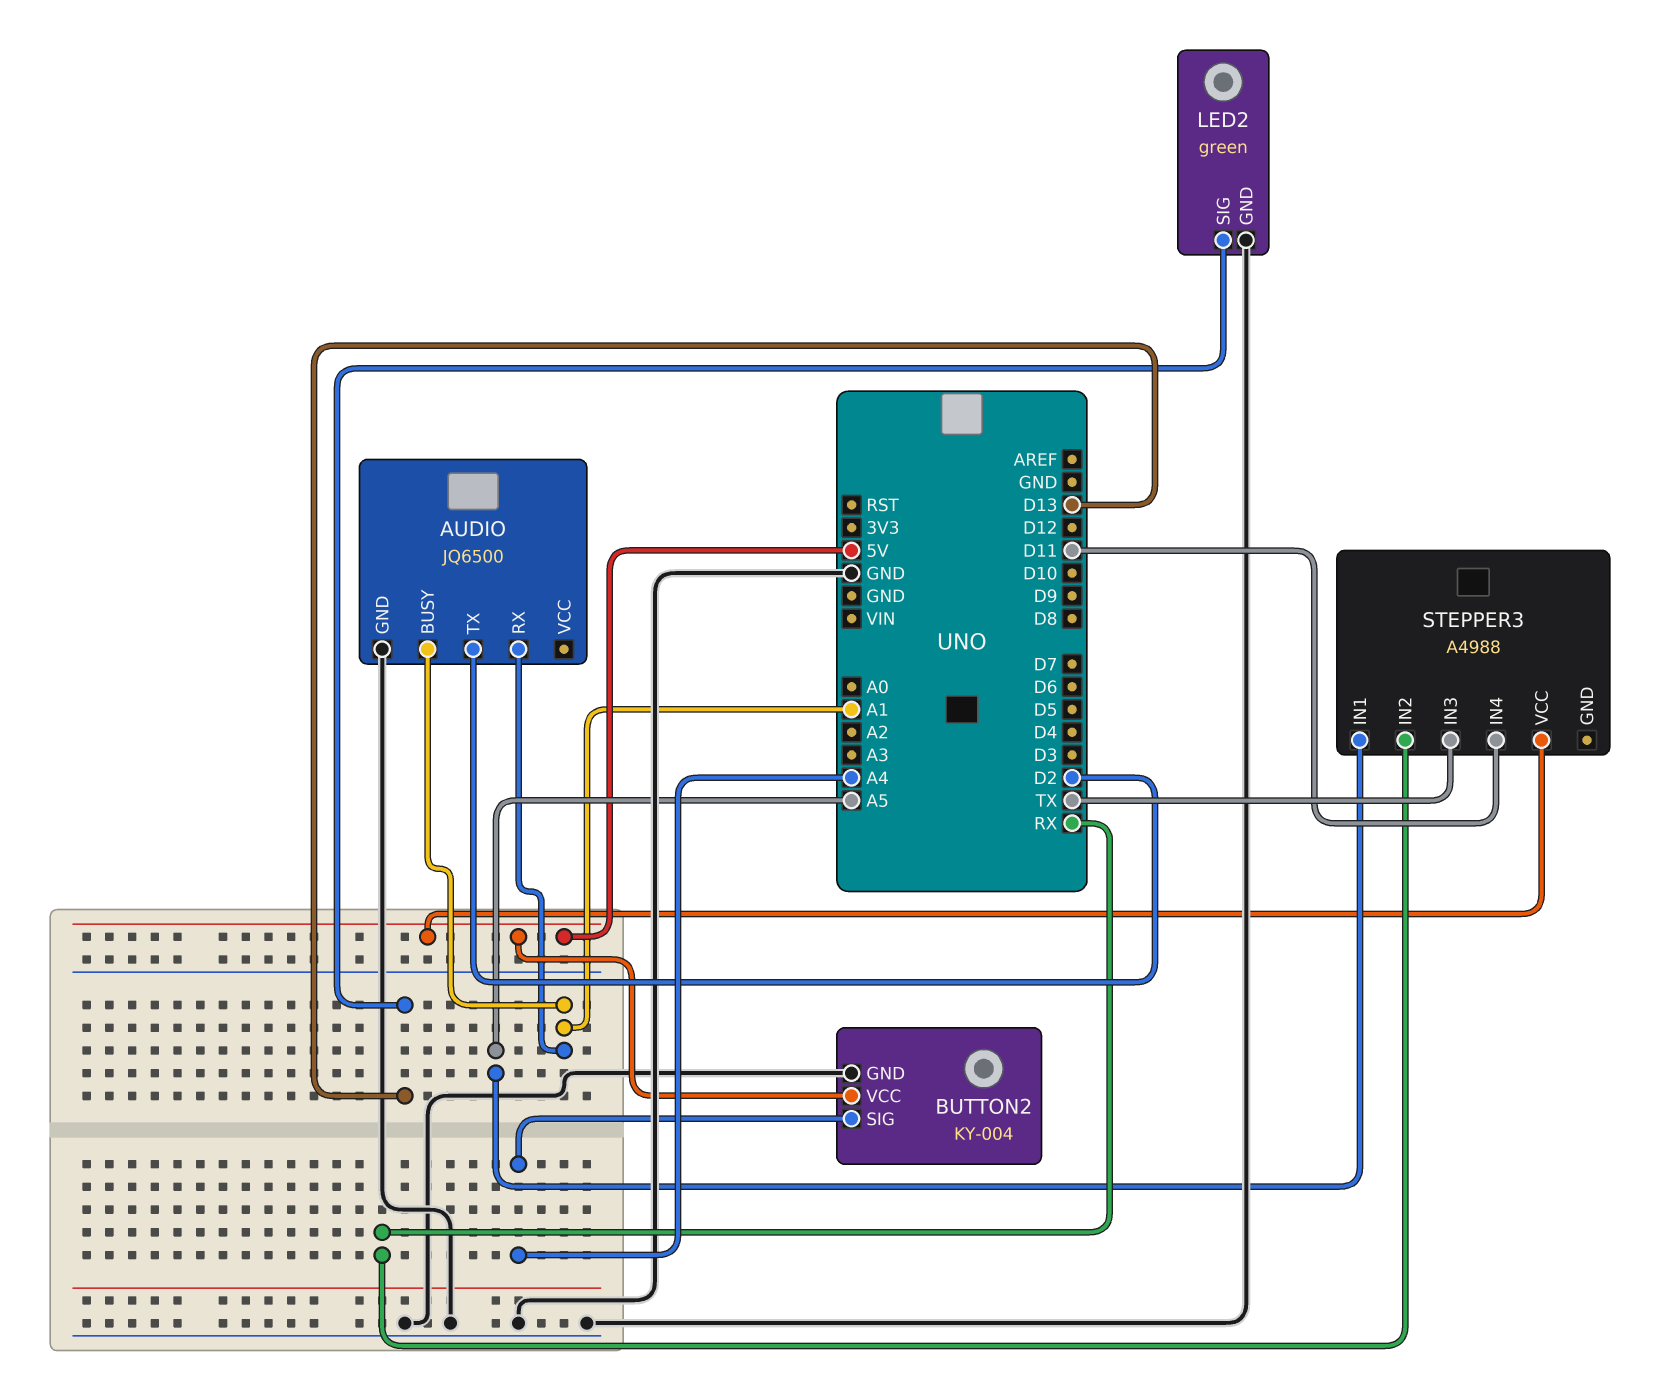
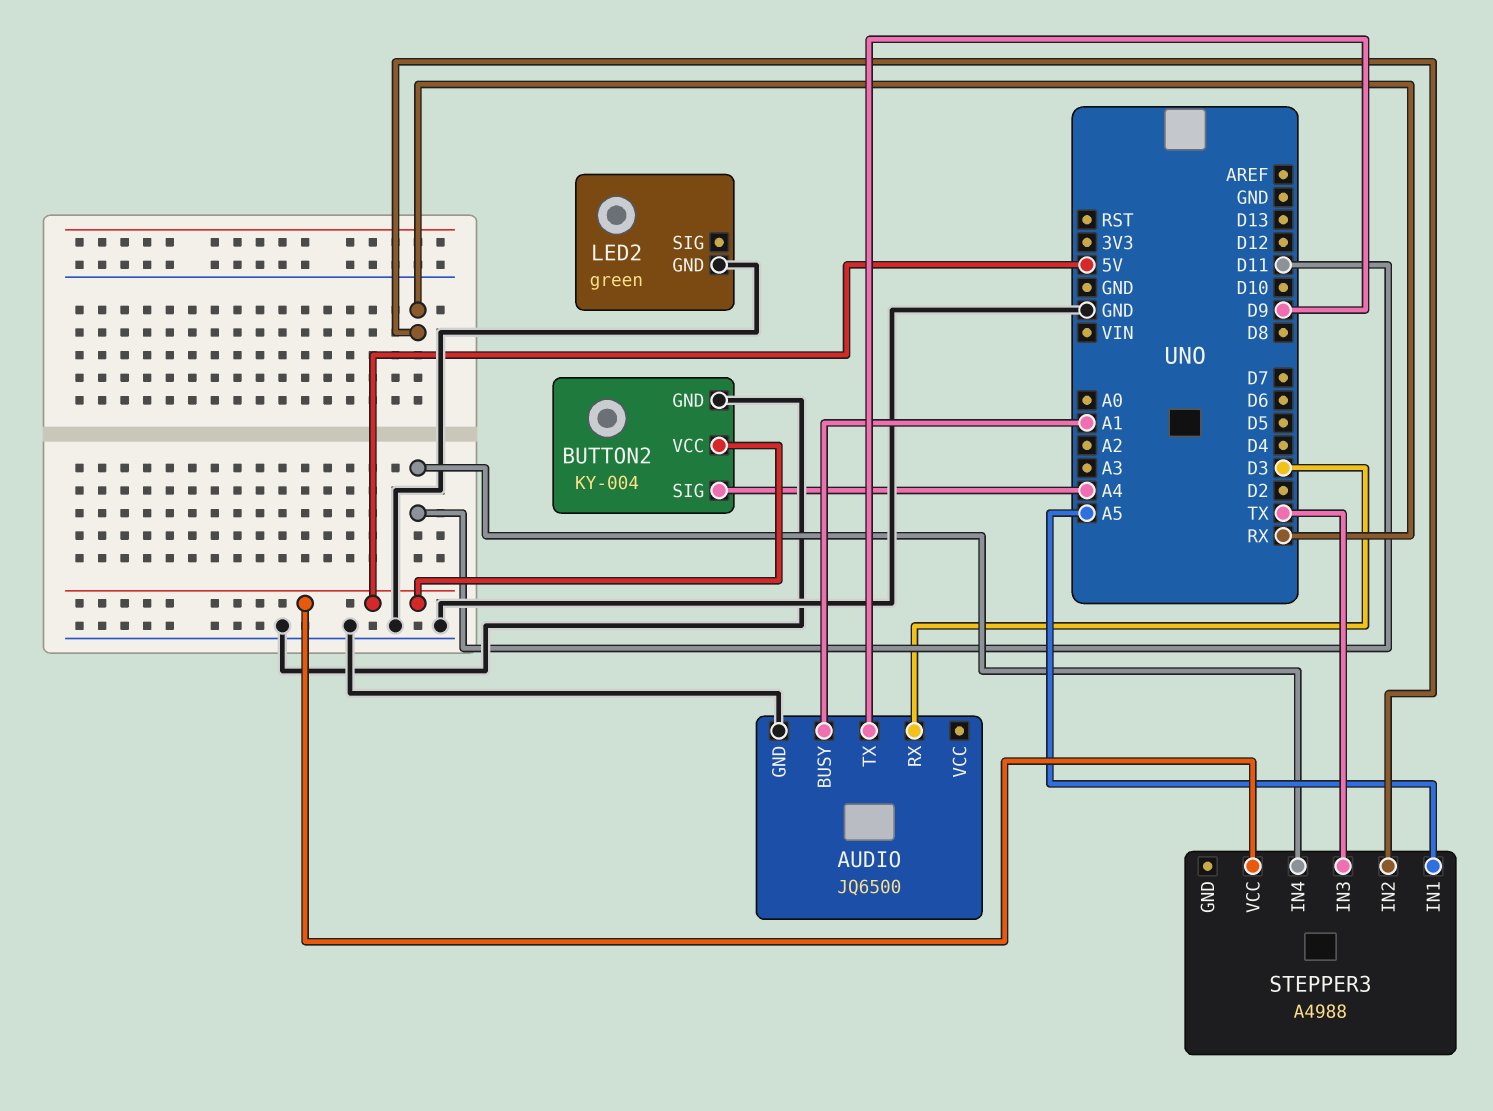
AUDIO pin RX: A1 -> D3
AUDIO pin TX: D2 -> D9
LED2 pin SIG: D13 -> none

